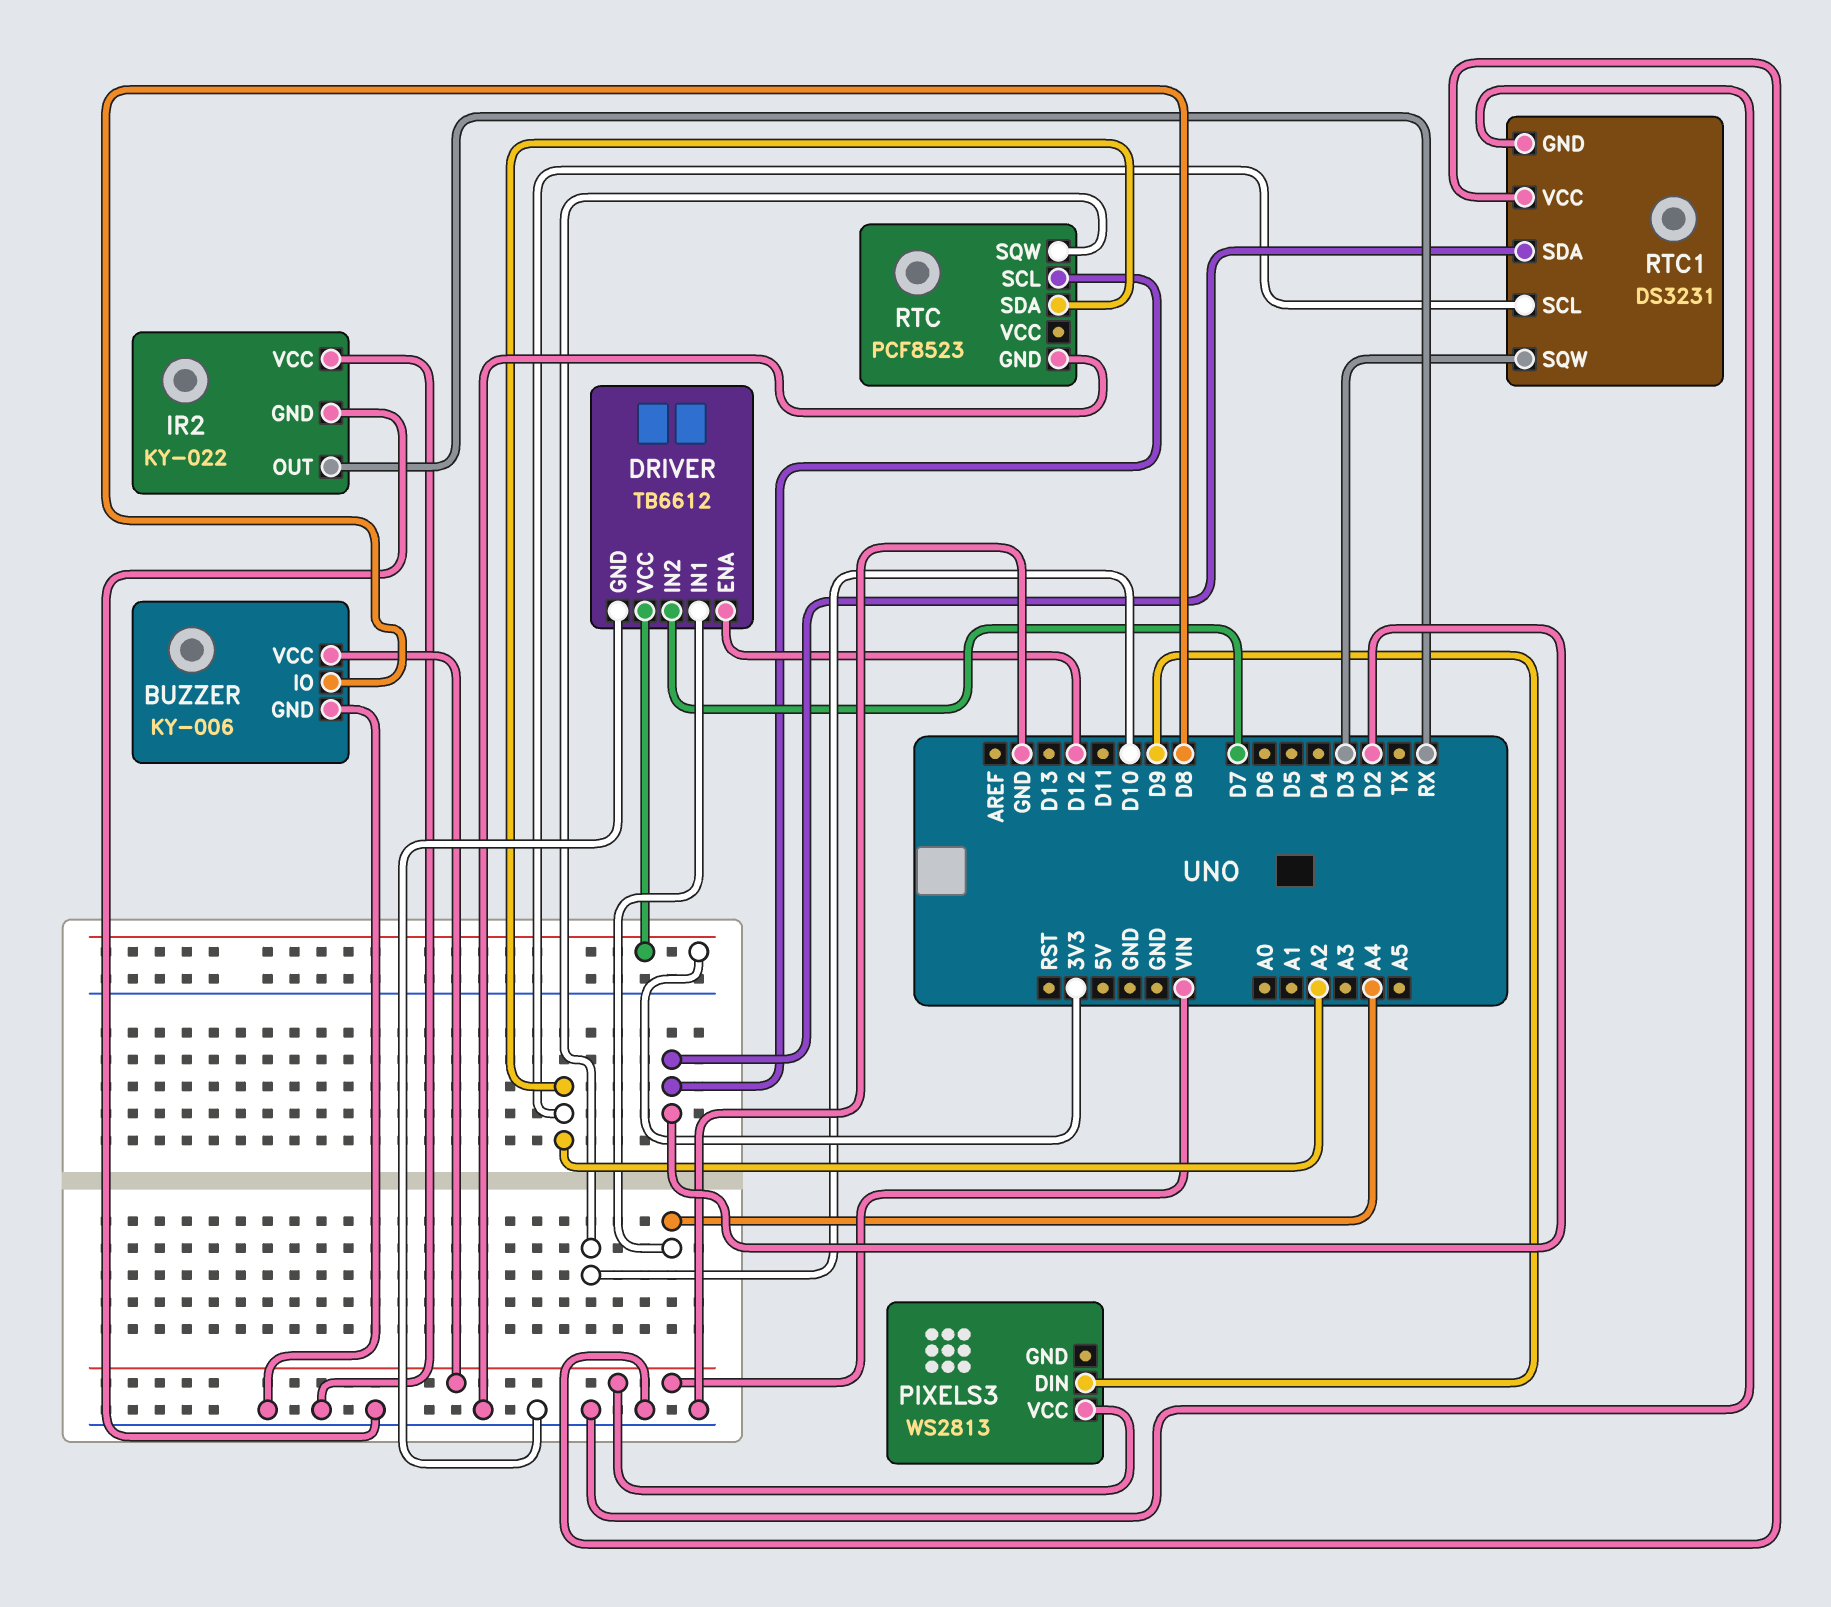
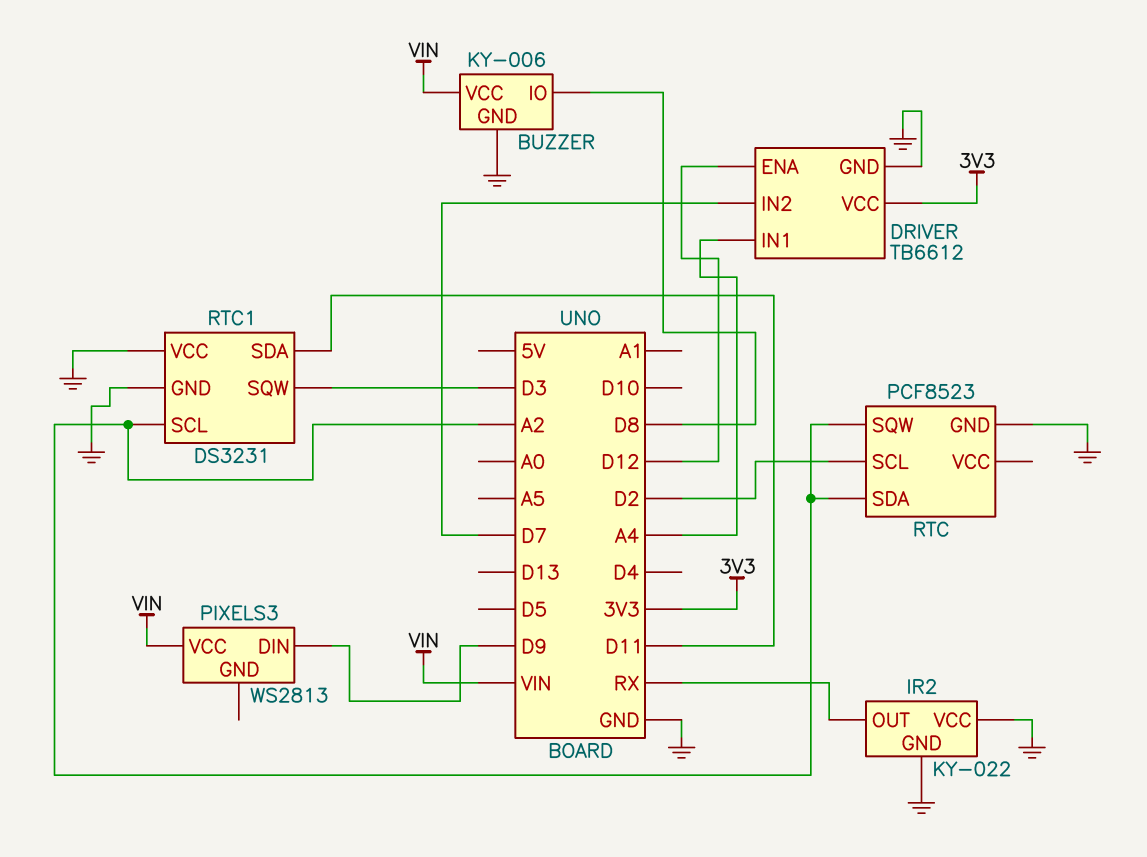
RTC pin SQW: D10 -> A2
RTC1 pin SDA: D2 -> D11

